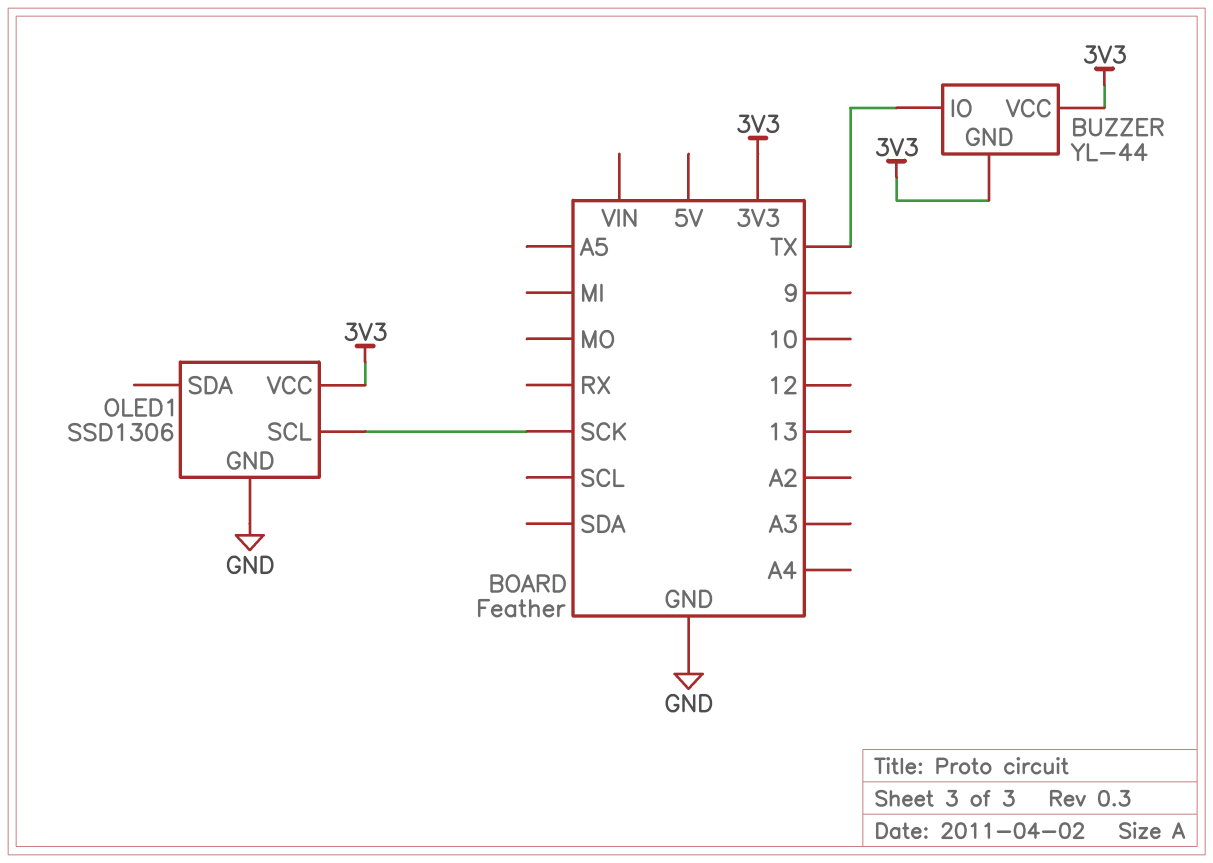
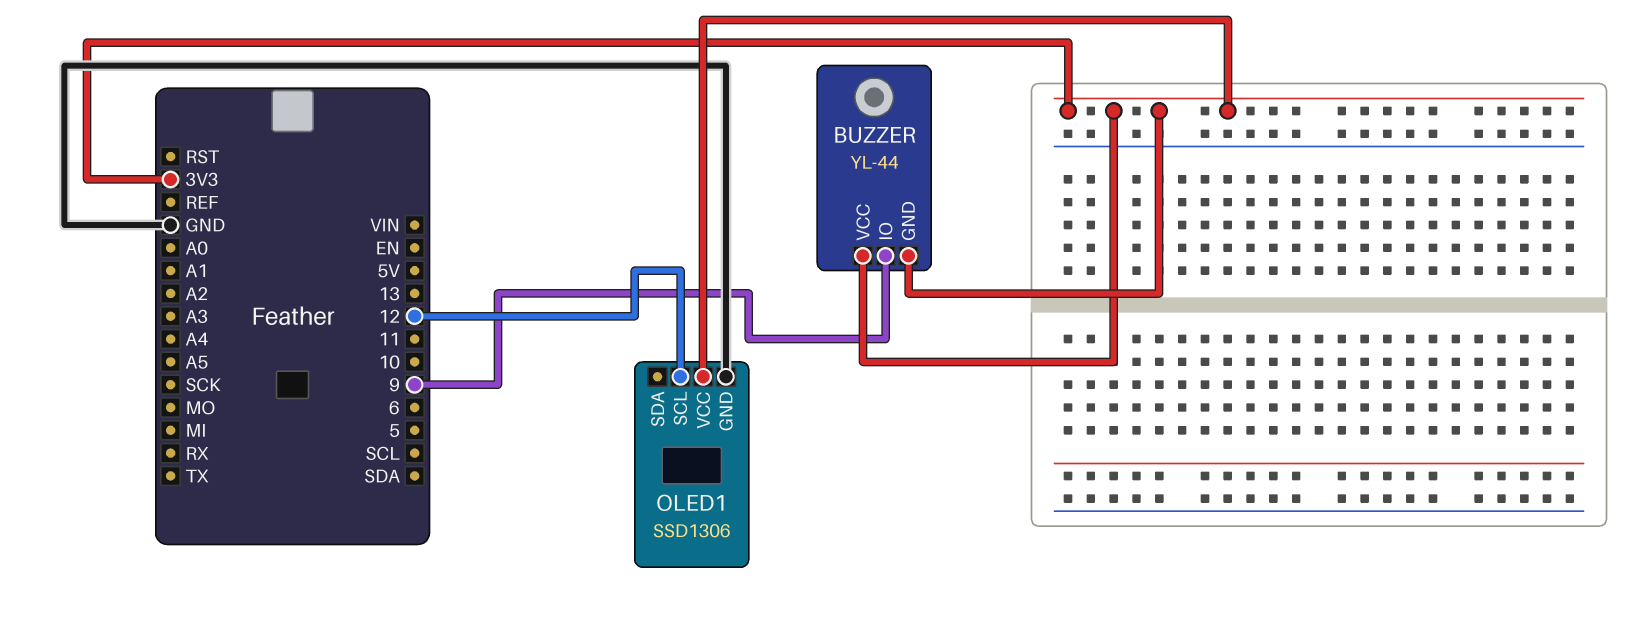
BUZZER pin IO: TX -> 9
OLED1 pin SCL: SCK -> 12

